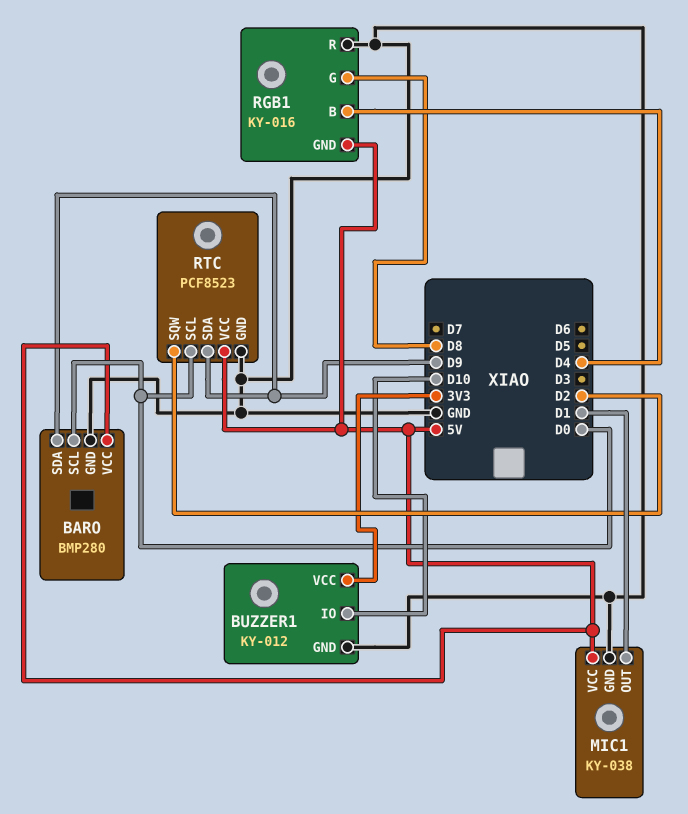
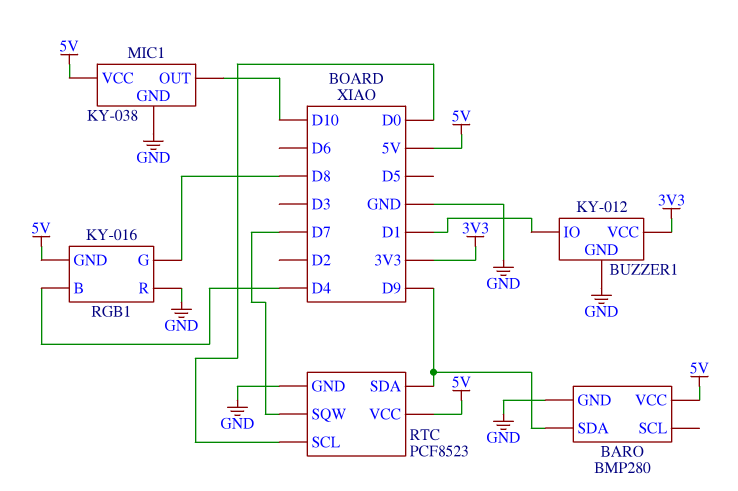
BARO pin SCL: D0 -> none
BUZZER1 pin IO: D10 -> D1
MIC1 pin OUT: D1 -> D10
RTC pin SQW: D2 -> D7

